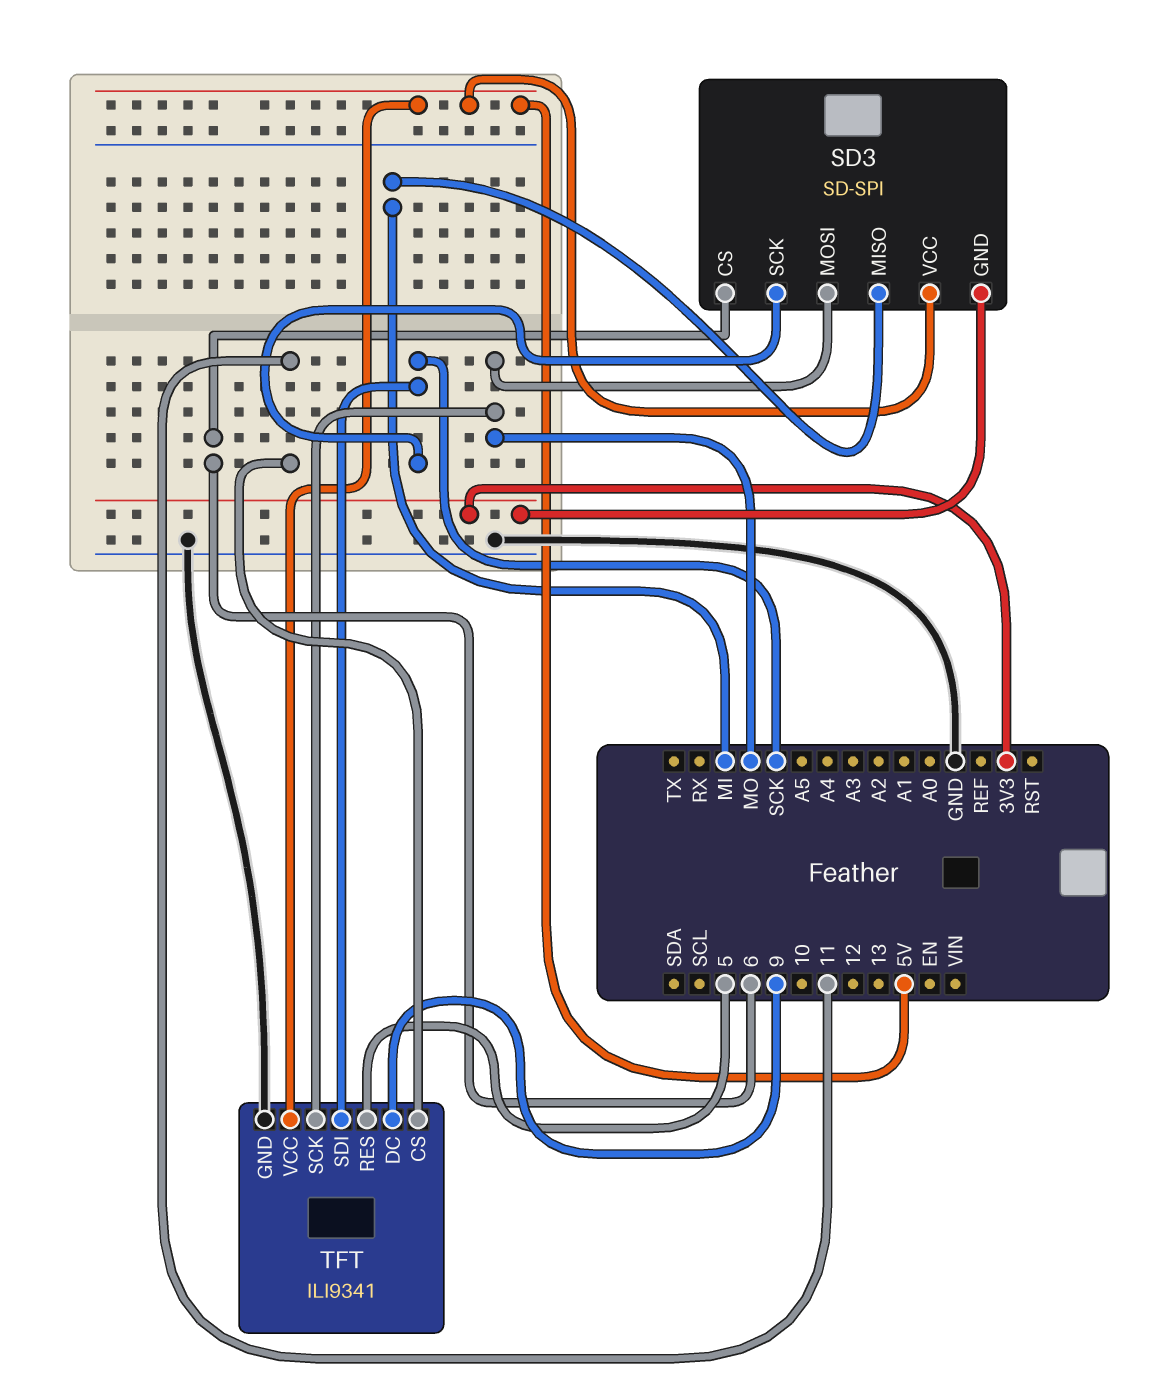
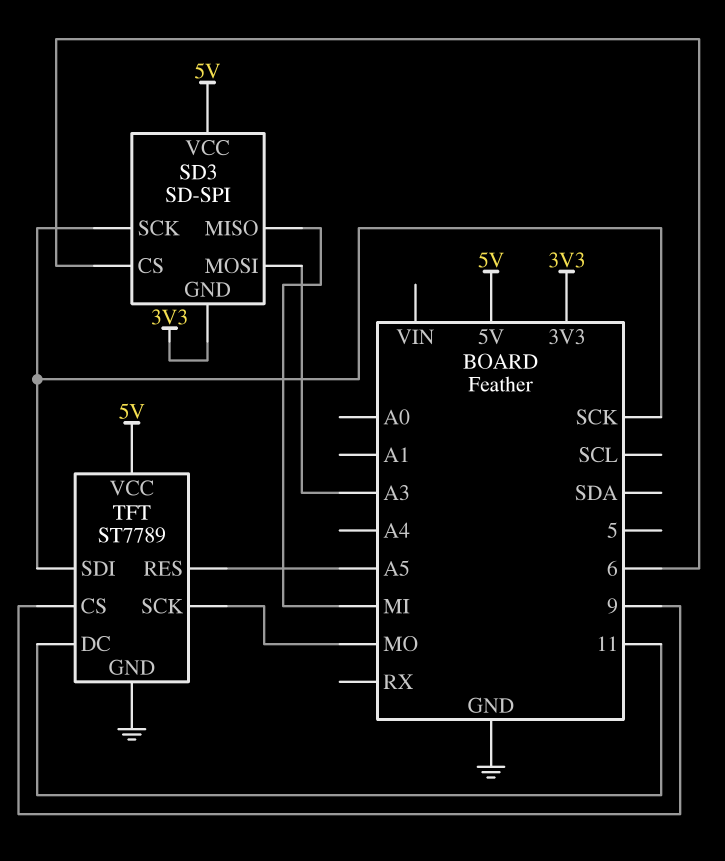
SD3 pin MOSI: MO -> A3
TFT: ILI9341 -> ST7789
TFT pin CS: 11 -> 9
TFT pin DC: 9 -> 11
TFT pin RES: 5 -> A5

